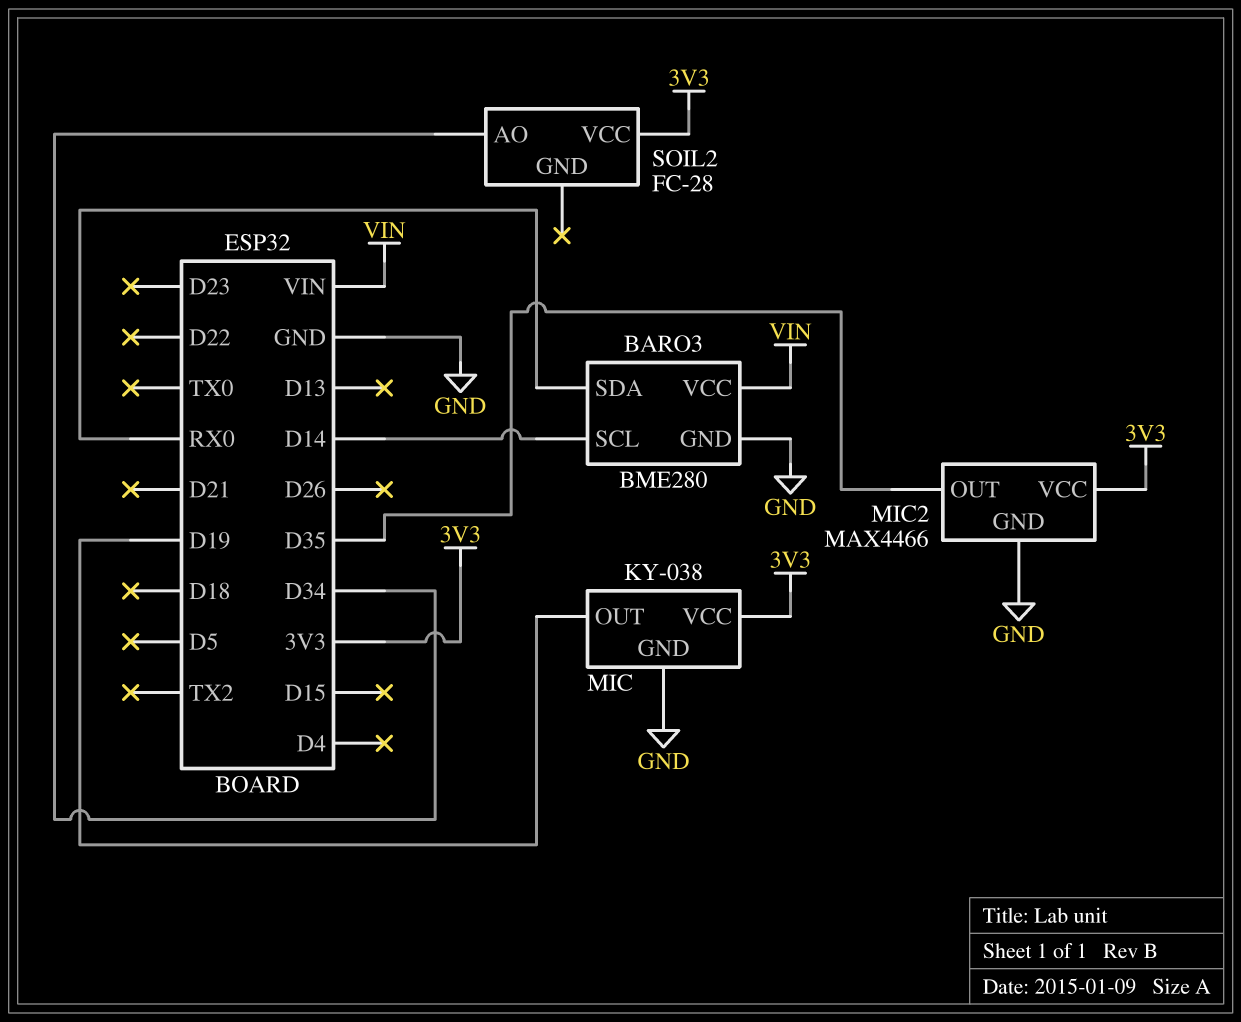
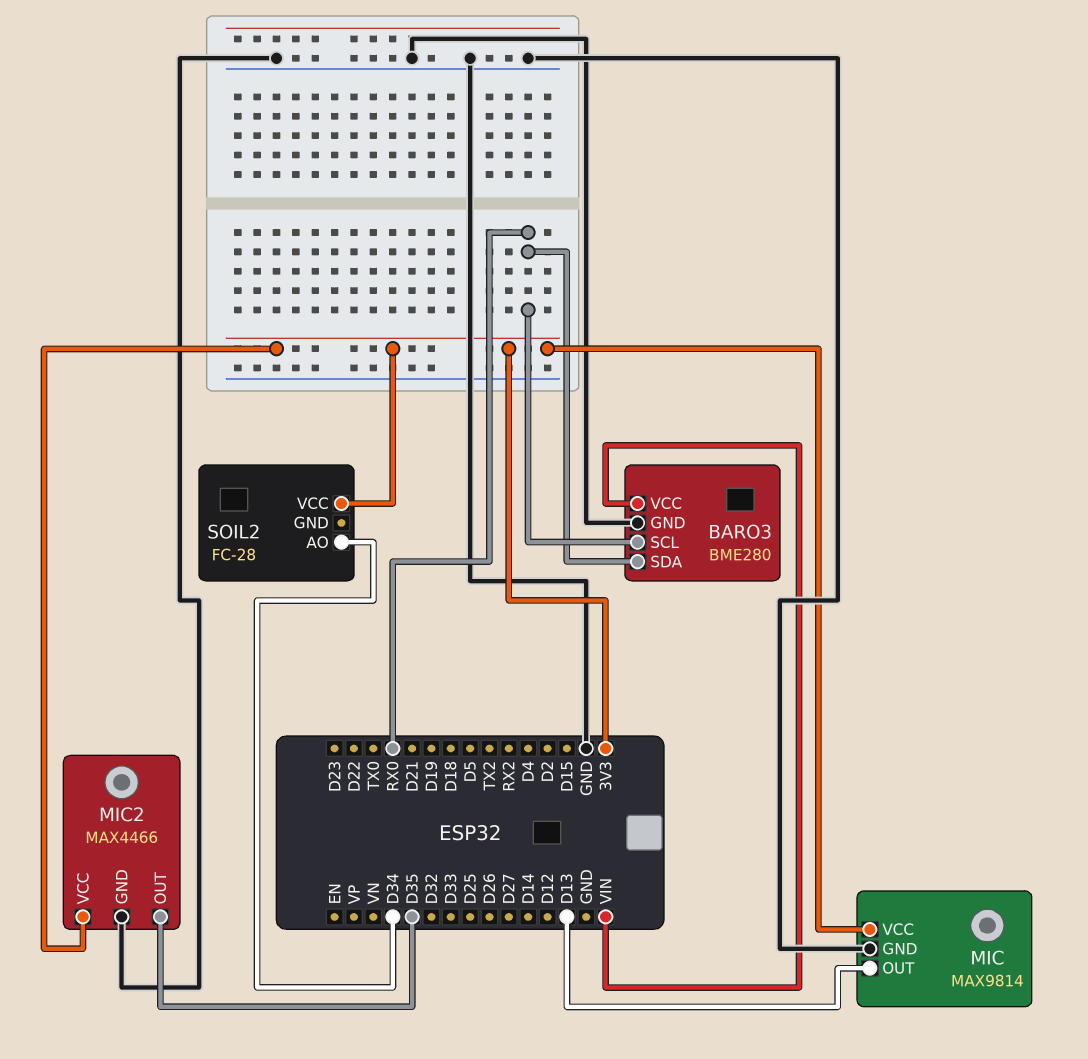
BARO3 pin SCL: D14 -> RX0
MIC: KY-038 -> MAX9814
MIC pin OUT: D19 -> D13

